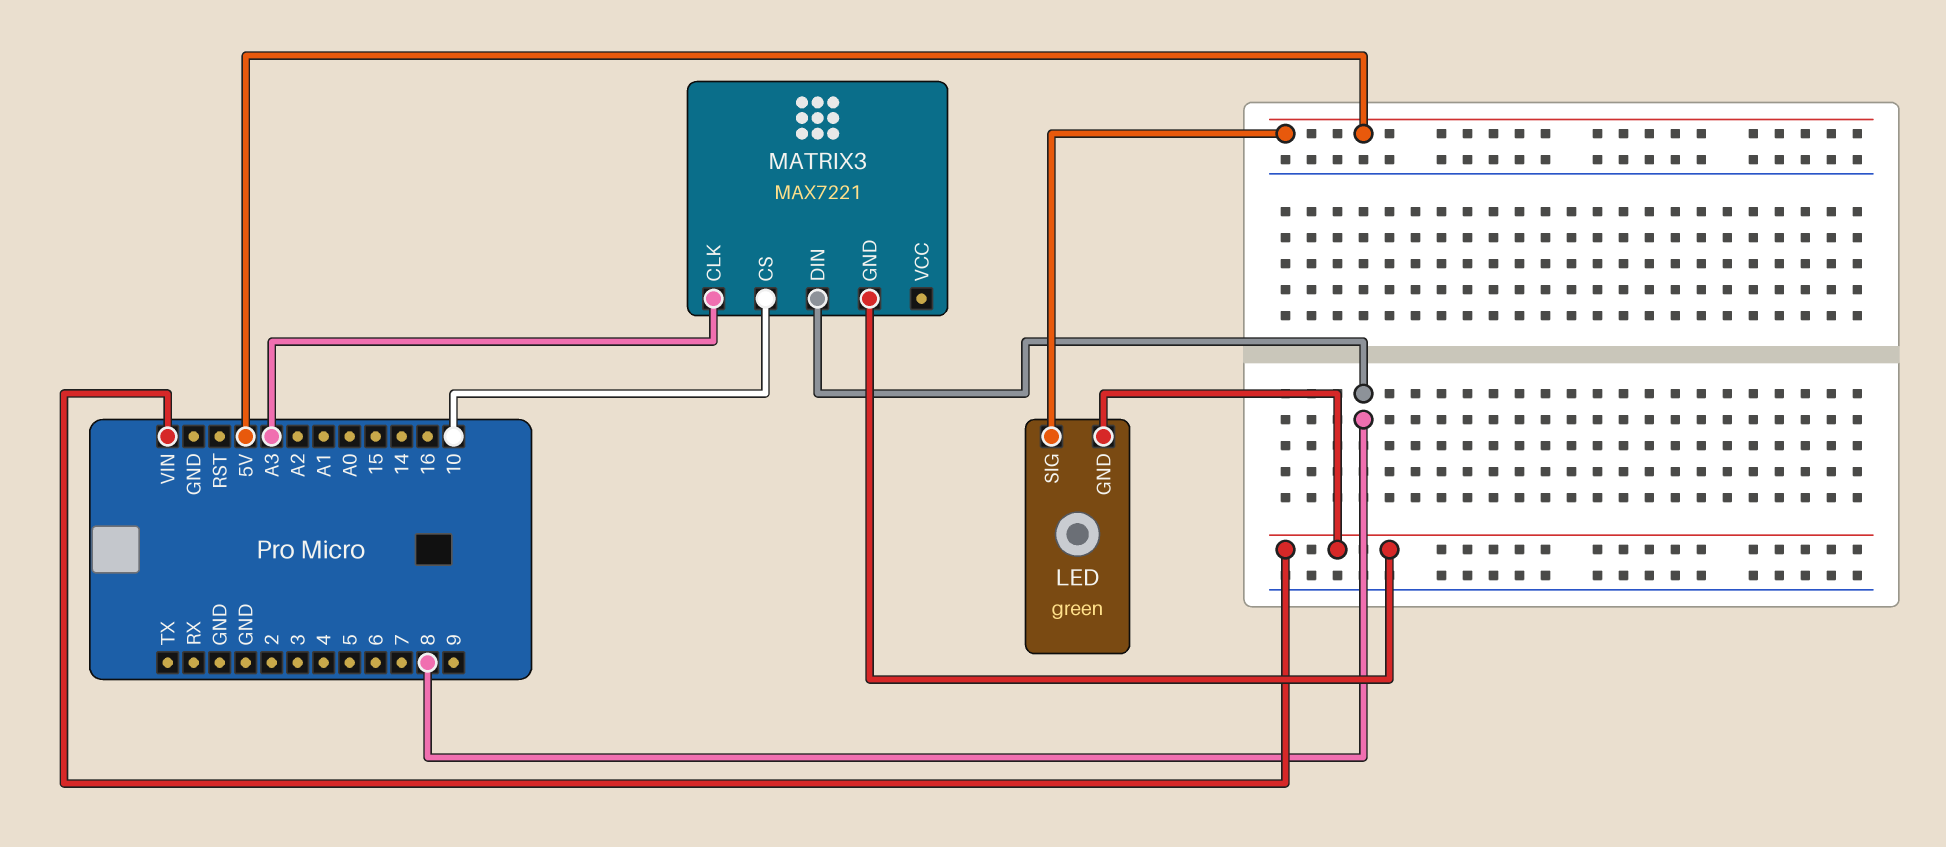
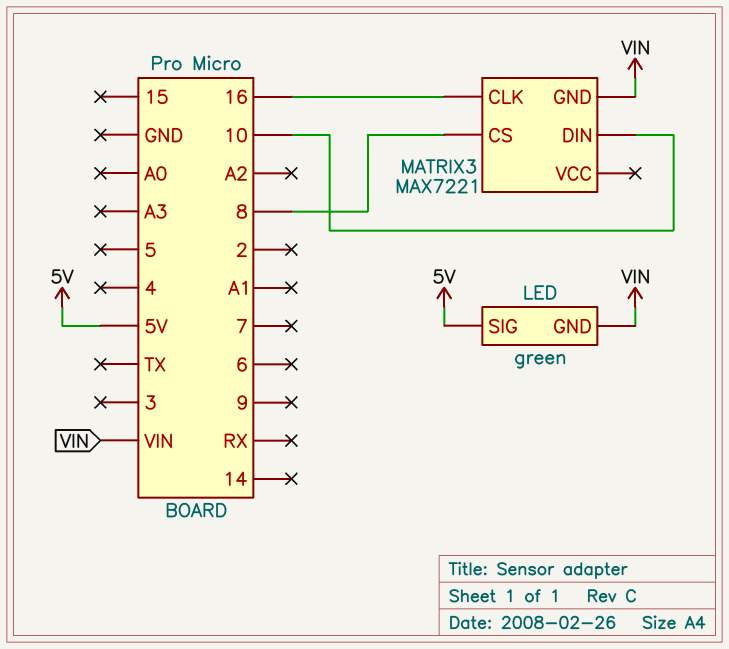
MATRIX3 pin CLK: A3 -> 16
MATRIX3 pin CS: 10 -> 8
MATRIX3 pin DIN: 8 -> 10

